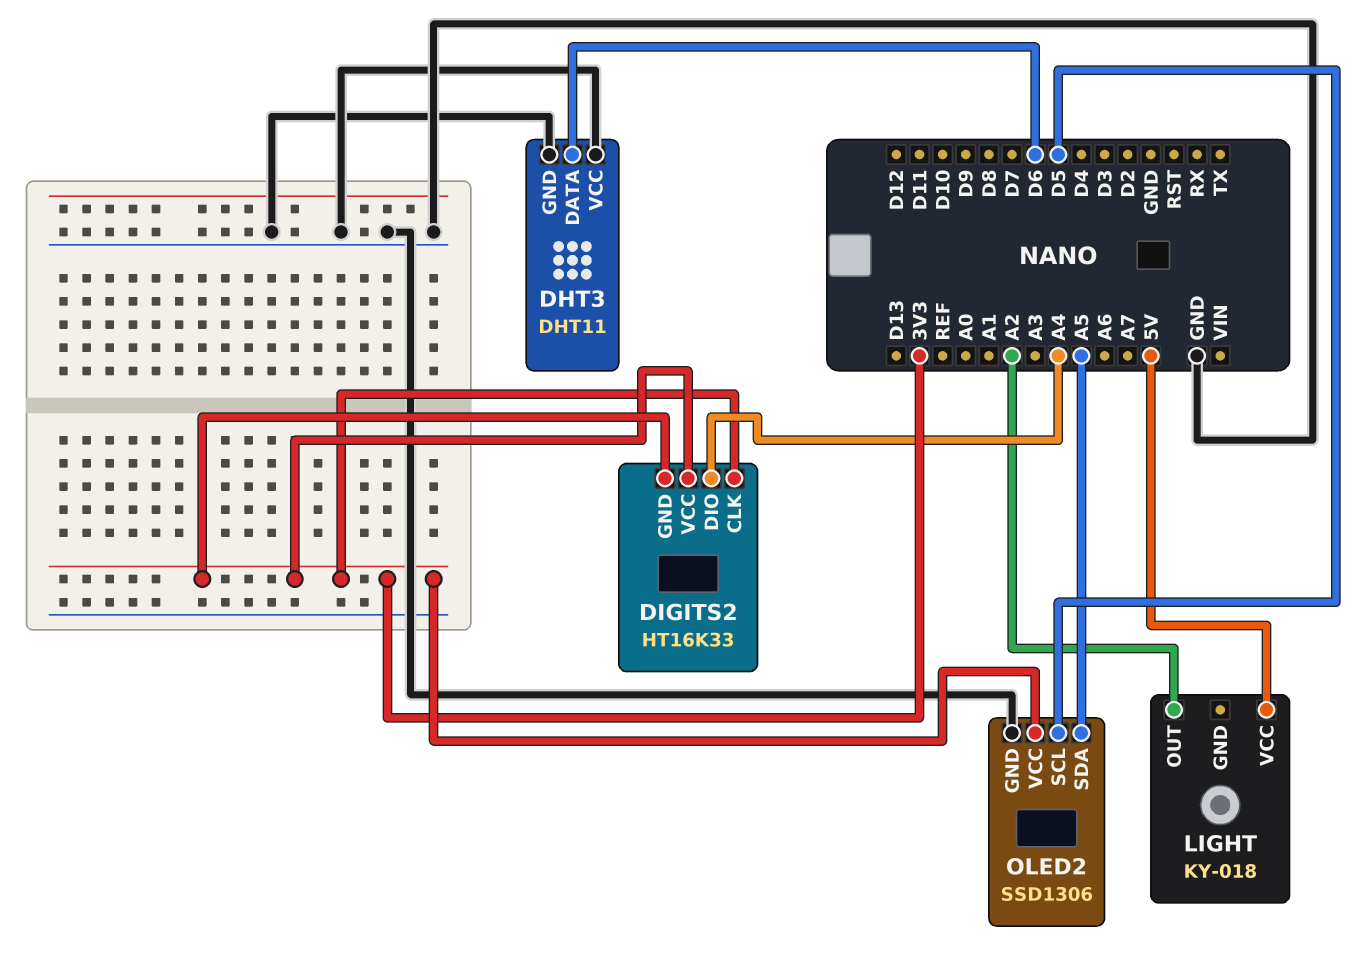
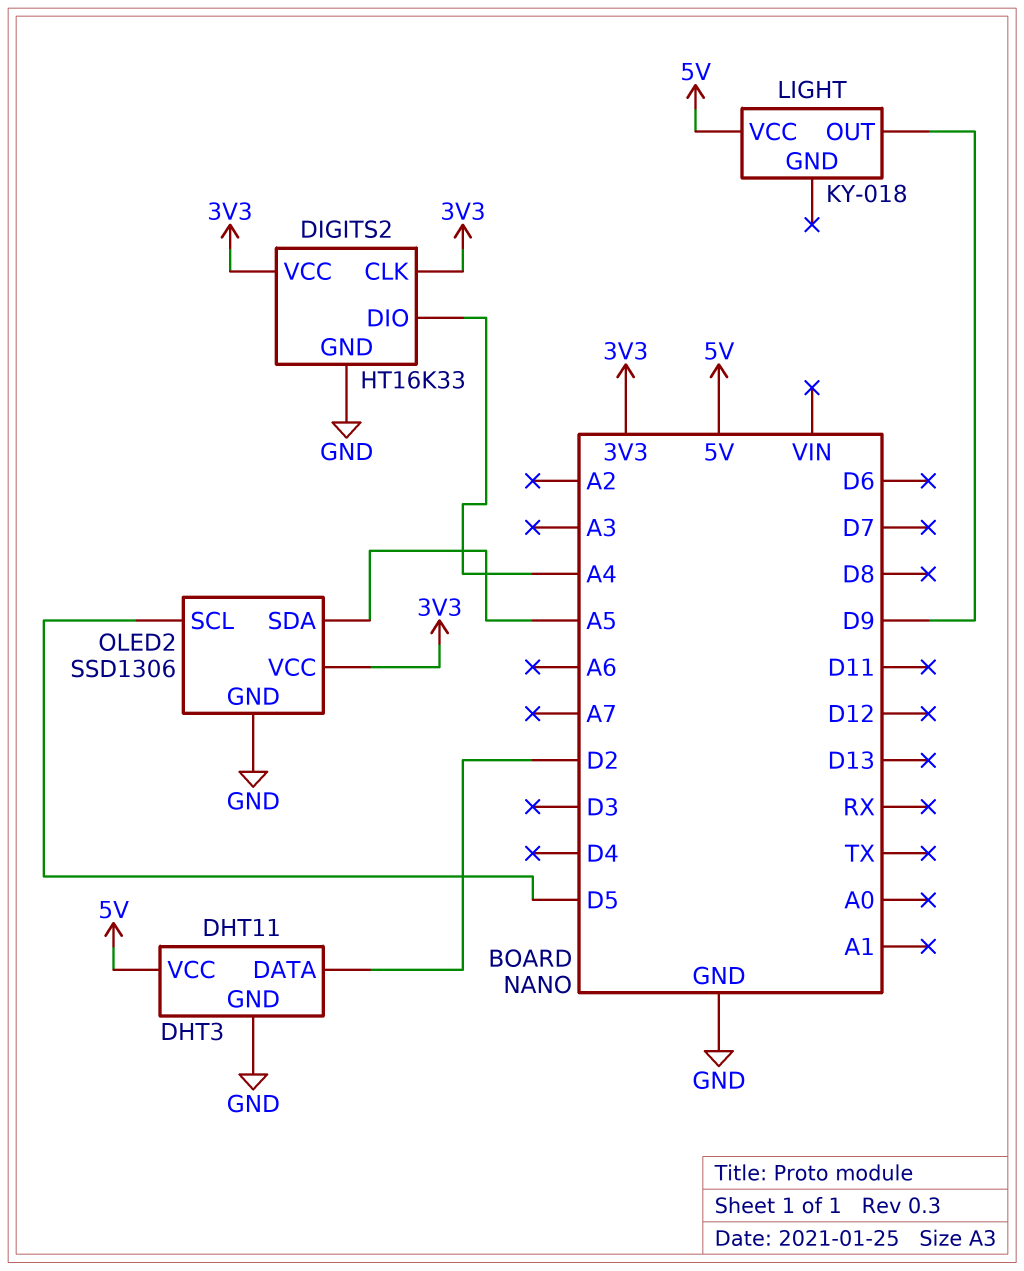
DHT3 pin DATA: D6 -> D2
DHT3 pin VCC: GND -> 5V
DIGITS2 pin GND: 3V3 -> GND
LIGHT pin OUT: A2 -> D9

